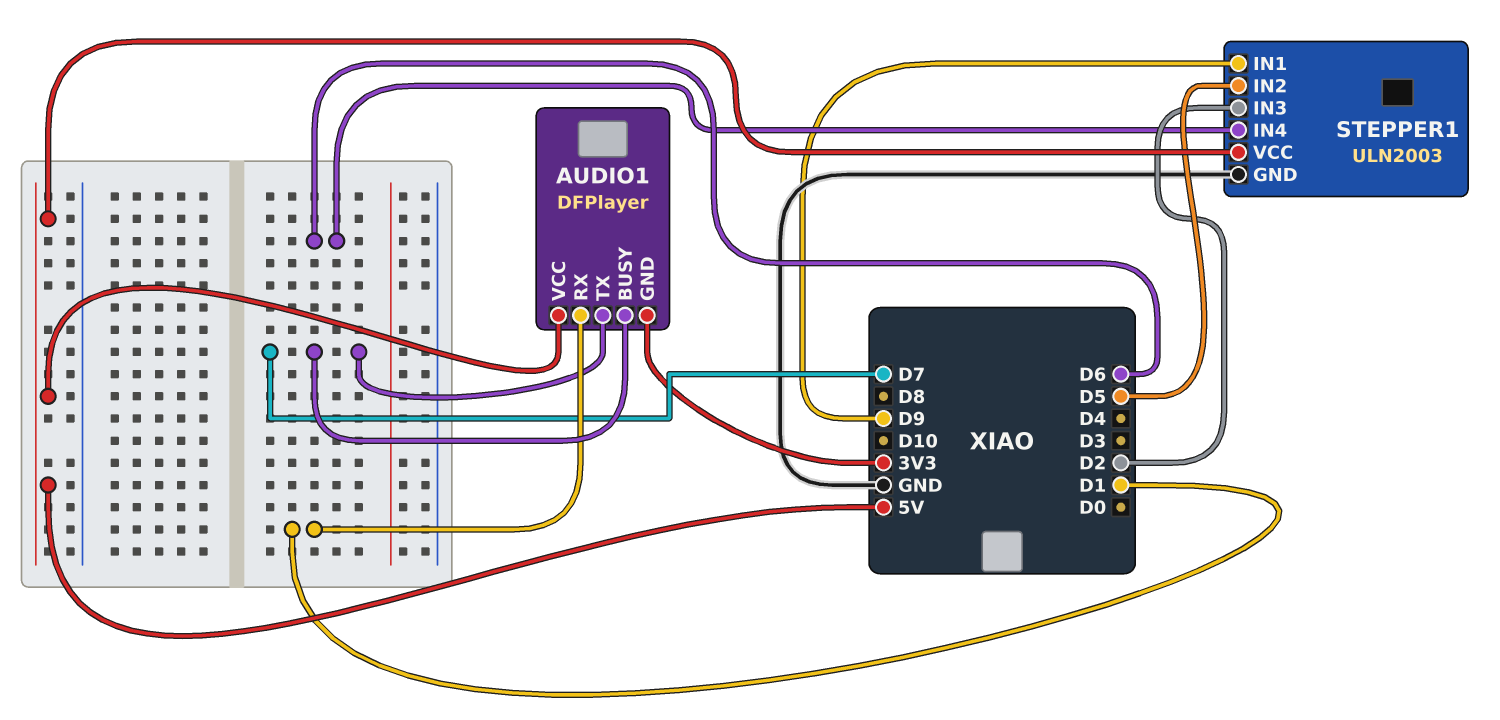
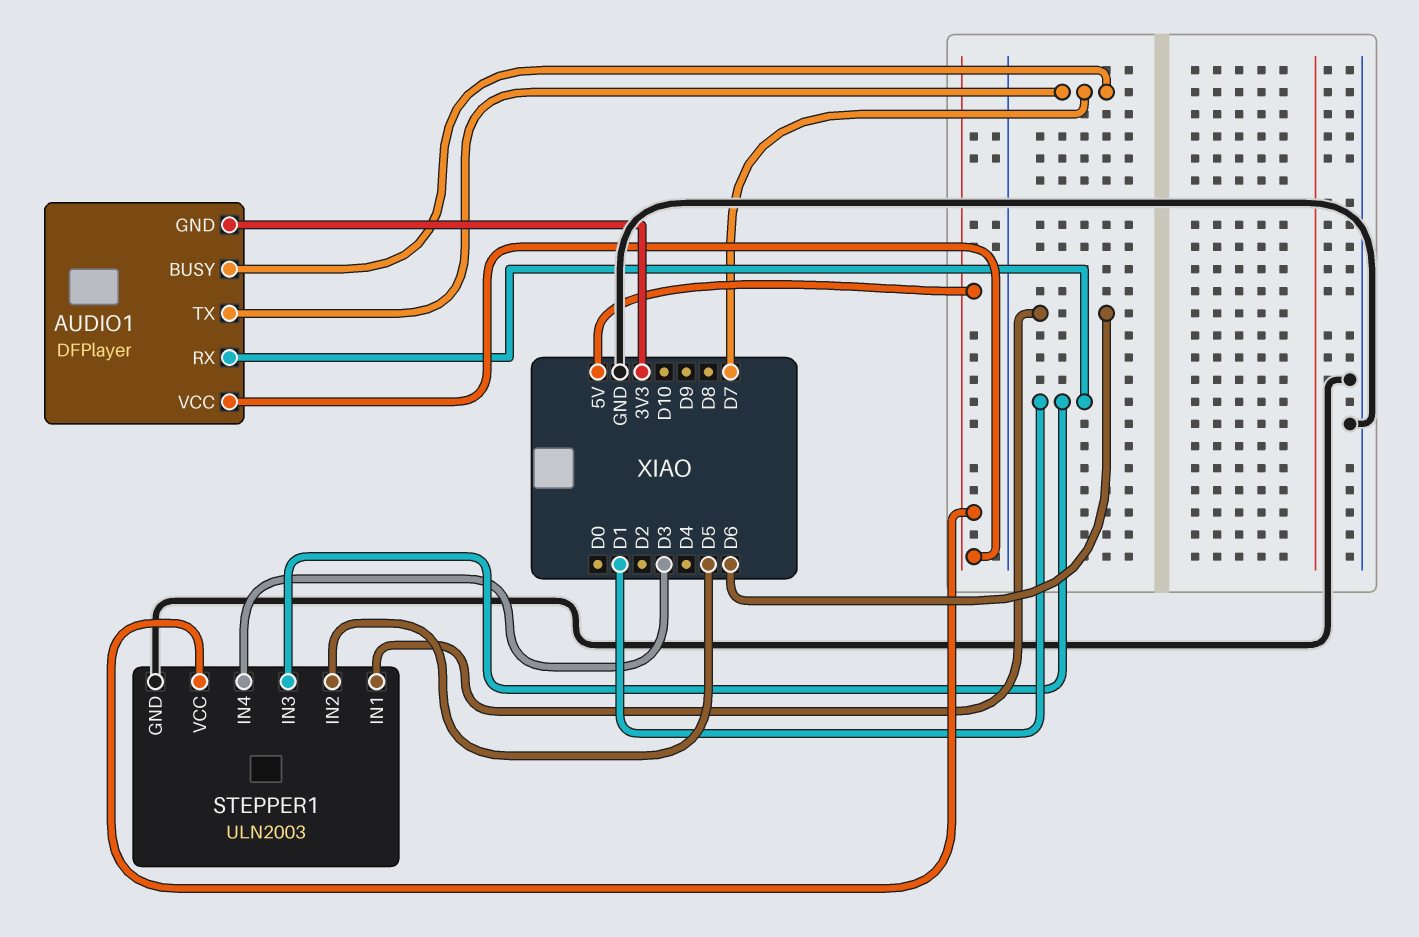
STEPPER1 pin IN1: D9 -> D6
STEPPER1 pin IN3: D2 -> D1
STEPPER1 pin IN4: D6 -> D3

